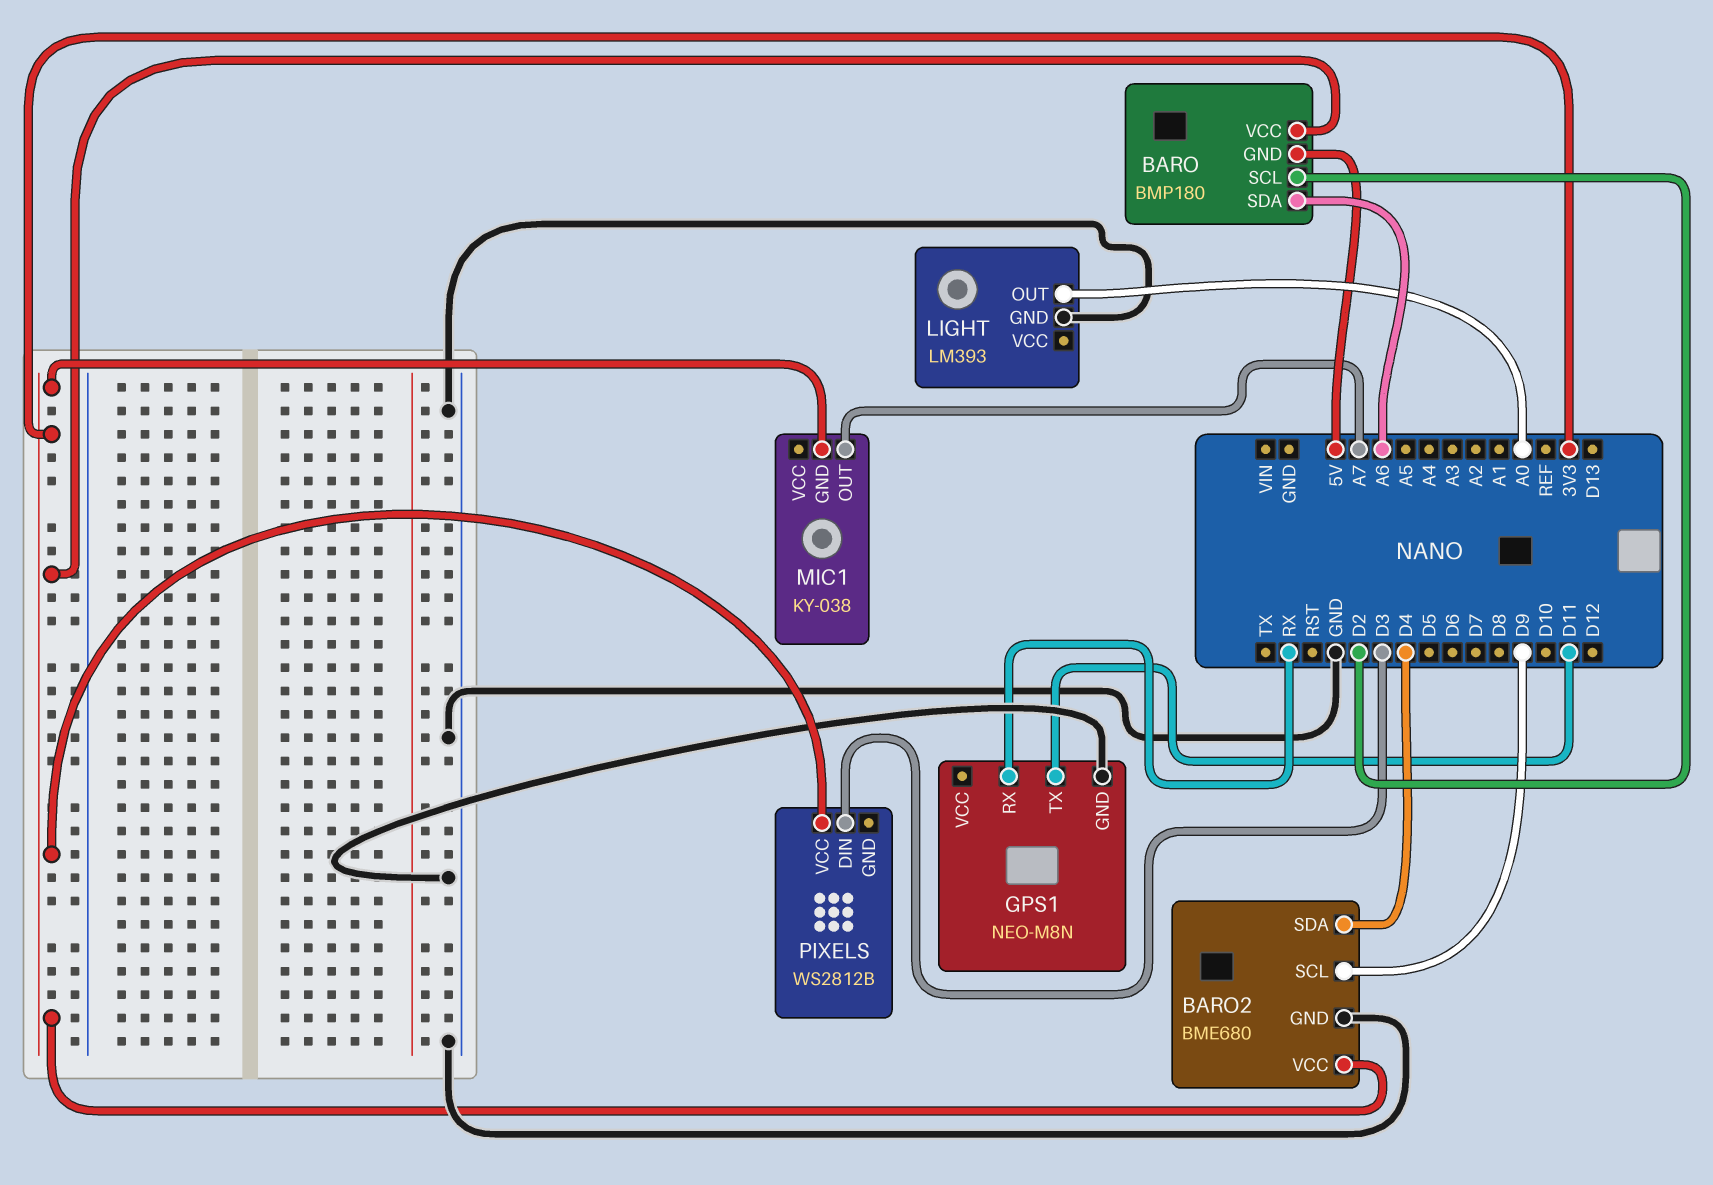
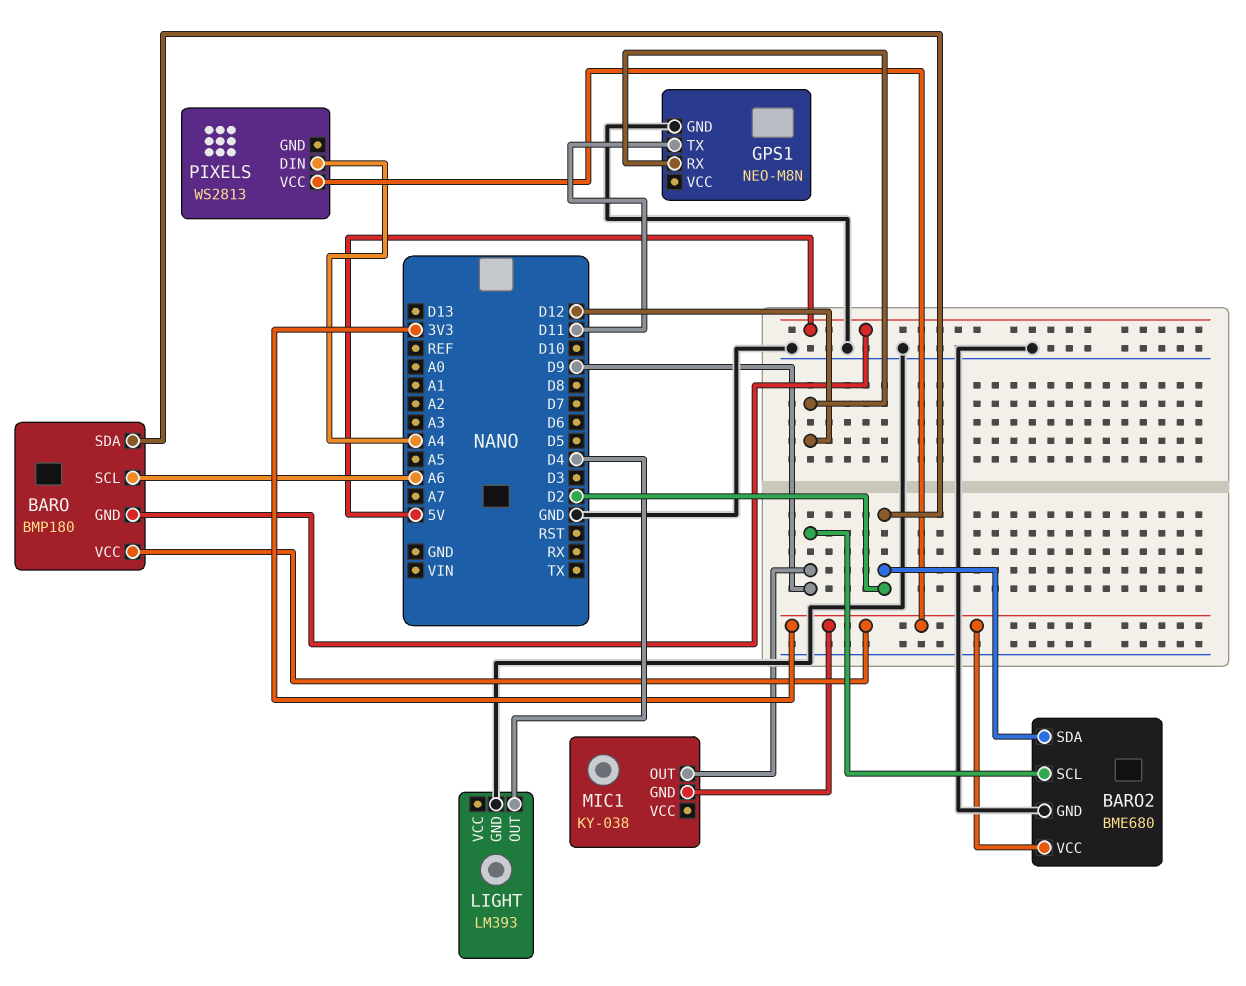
BARO pin SCL: D2 -> A6
BARO pin SDA: A6 -> D2
BARO2 pin SDA: D4 -> D2
GPS1 pin RX: RX -> D12
LIGHT pin OUT: A0 -> D4
MIC1 pin OUT: A7 -> D9
PIXELS: WS2812B -> WS2813
PIXELS pin DIN: D3 -> A4

